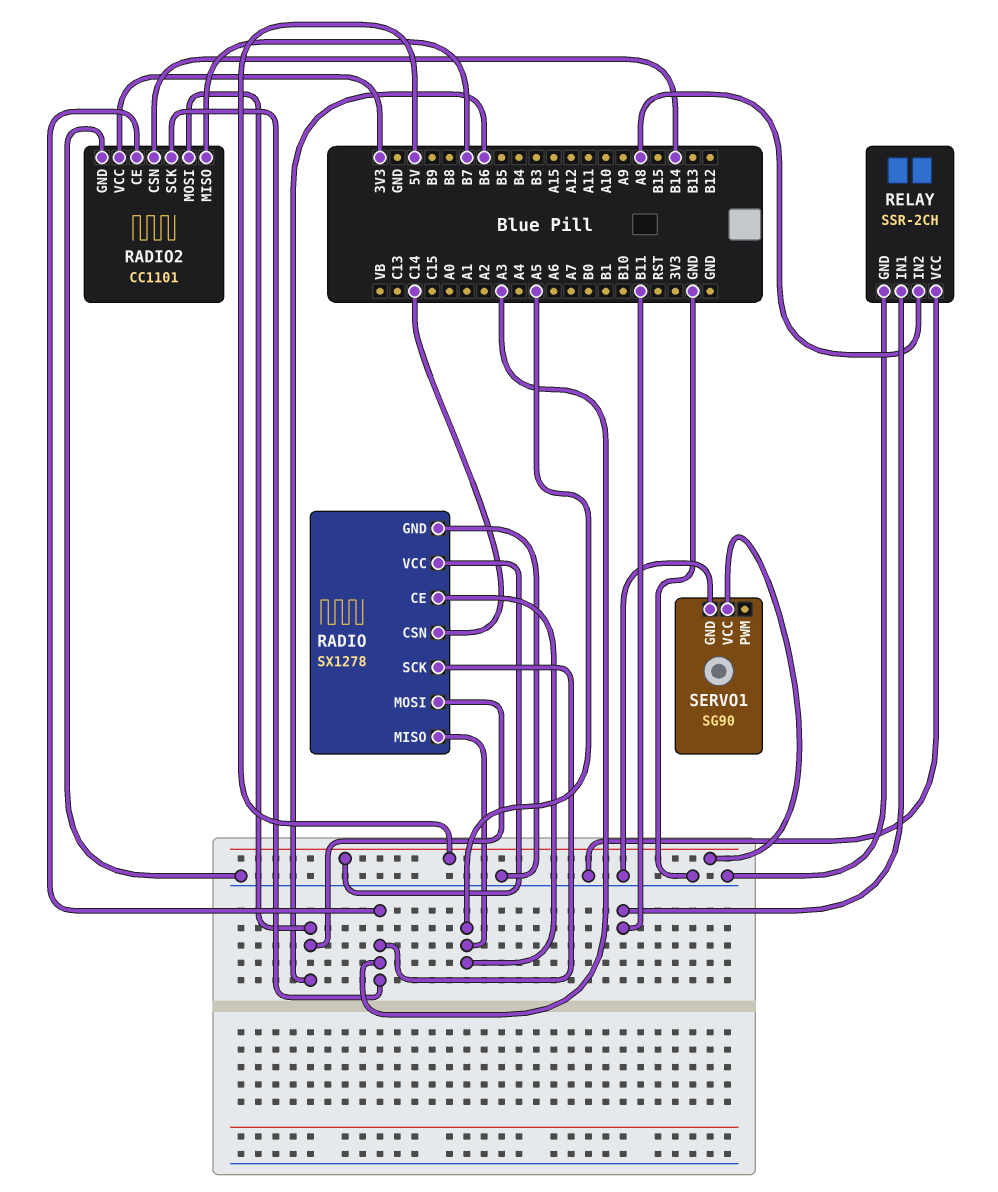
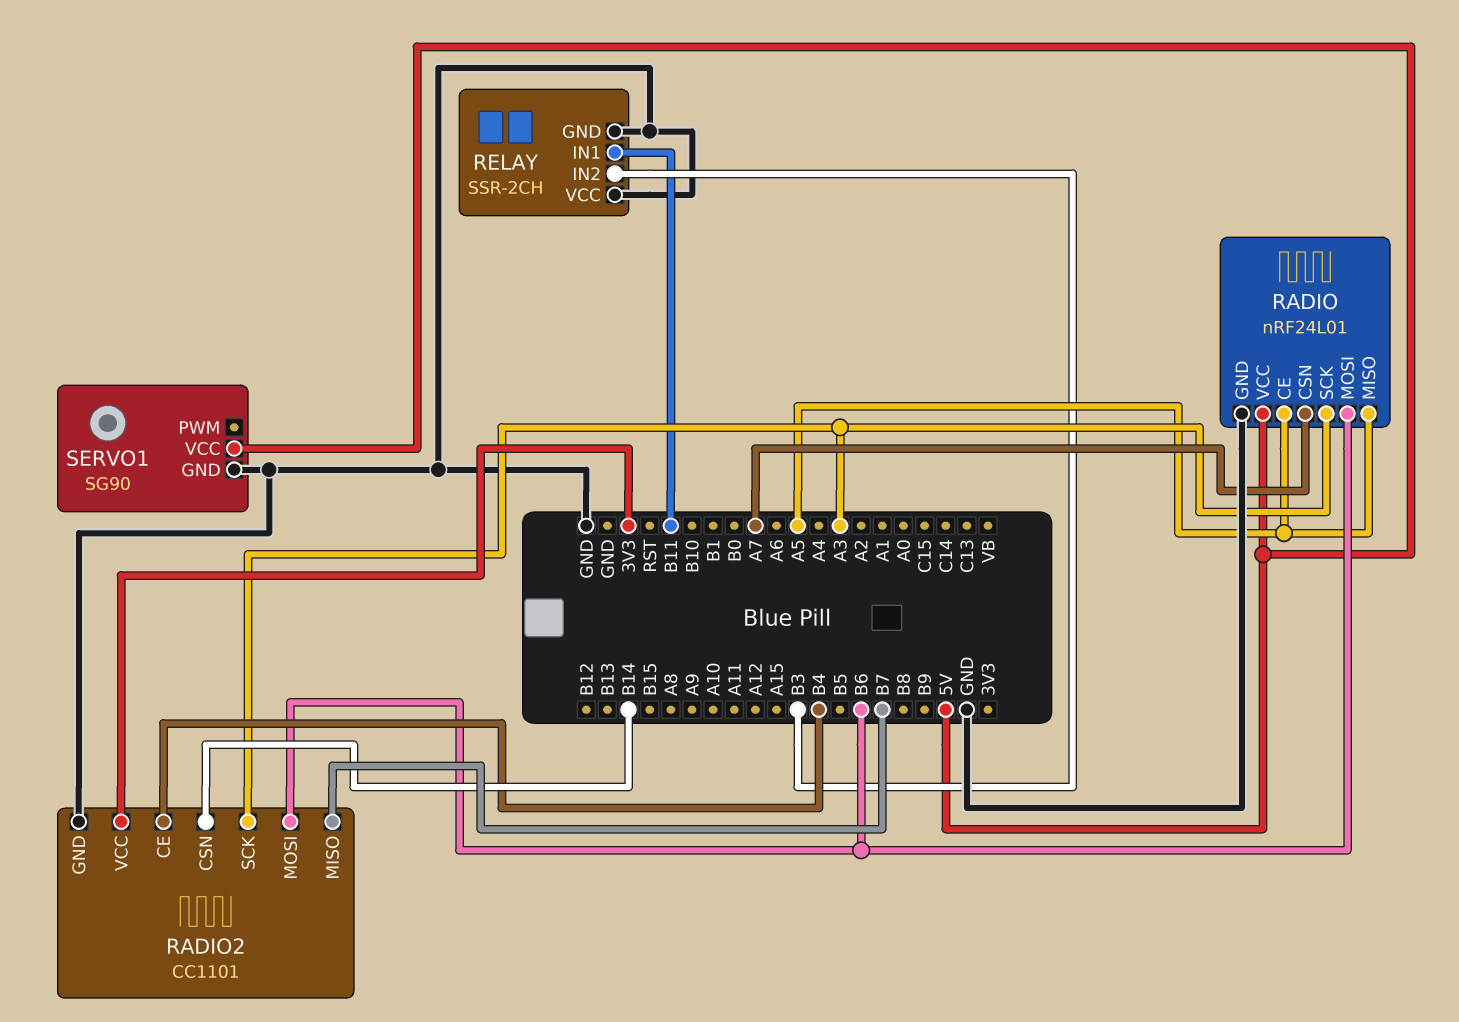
RADIO: SX1278 -> nRF24L01
RADIO pin CSN: C14 -> A7
RADIO2 pin CE: A3 -> B4
RELAY pin IN2: A8 -> B3

